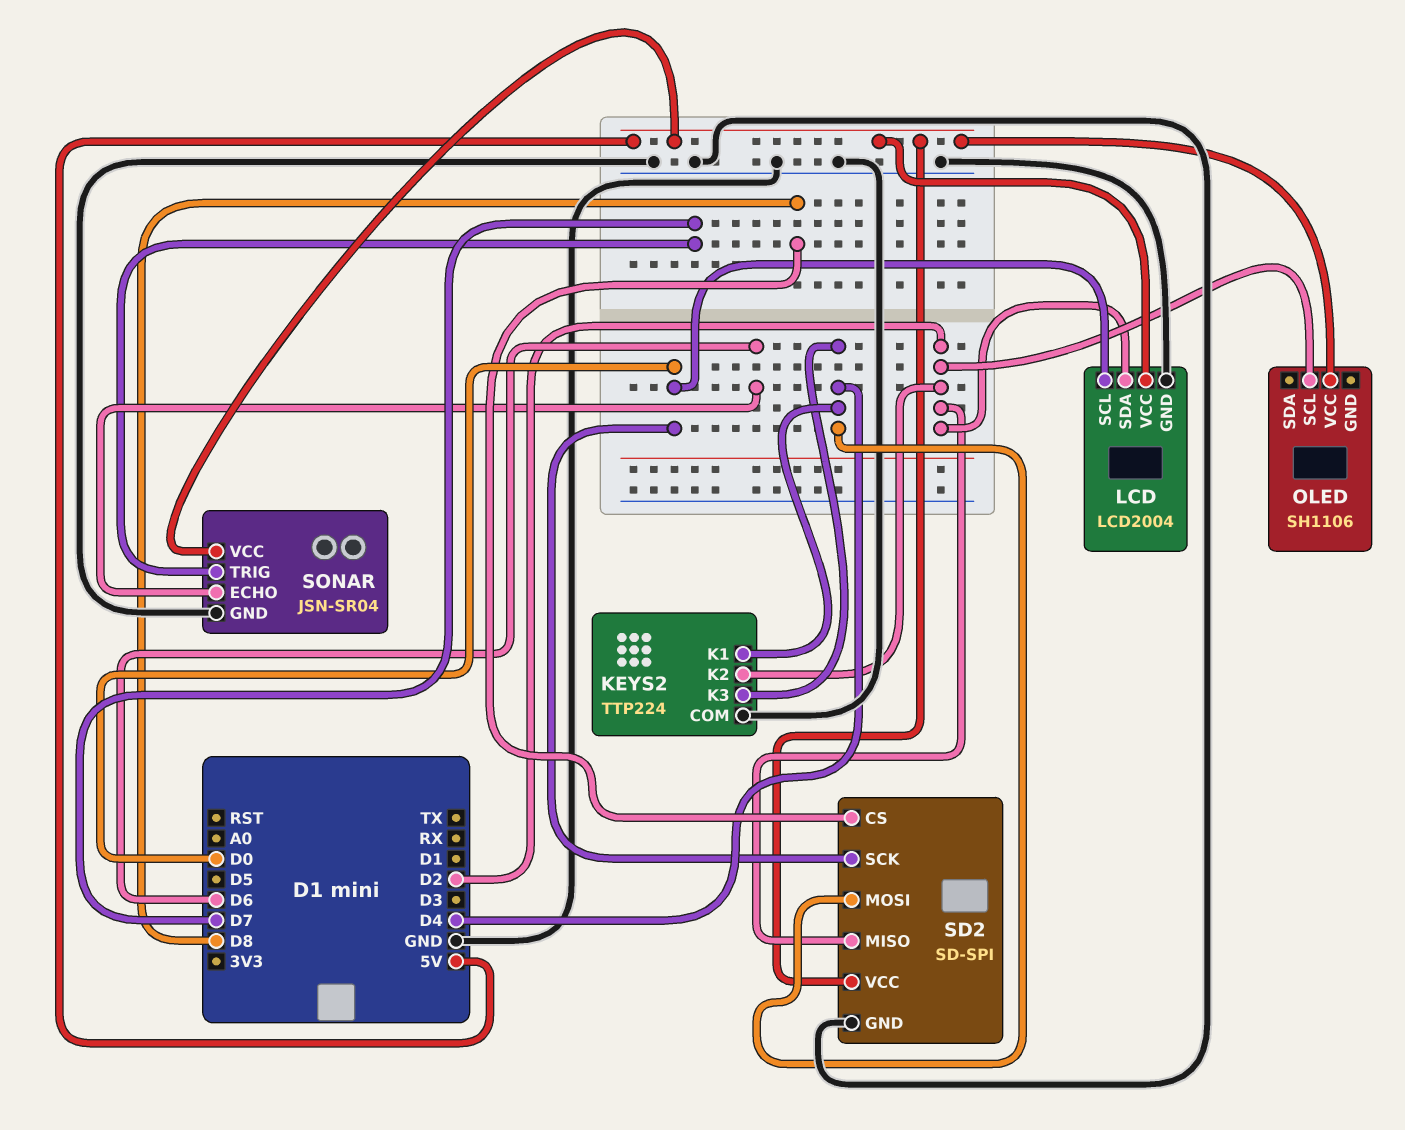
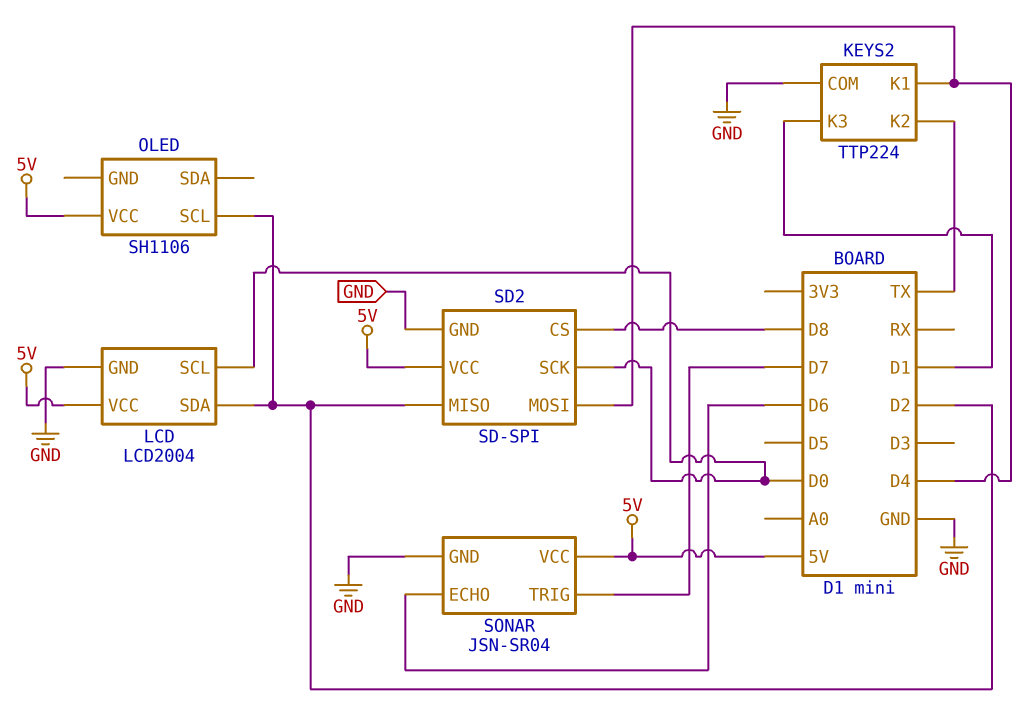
KEYS2 pin K2: D2 -> TX
KEYS2 pin K3: D4 -> D1

